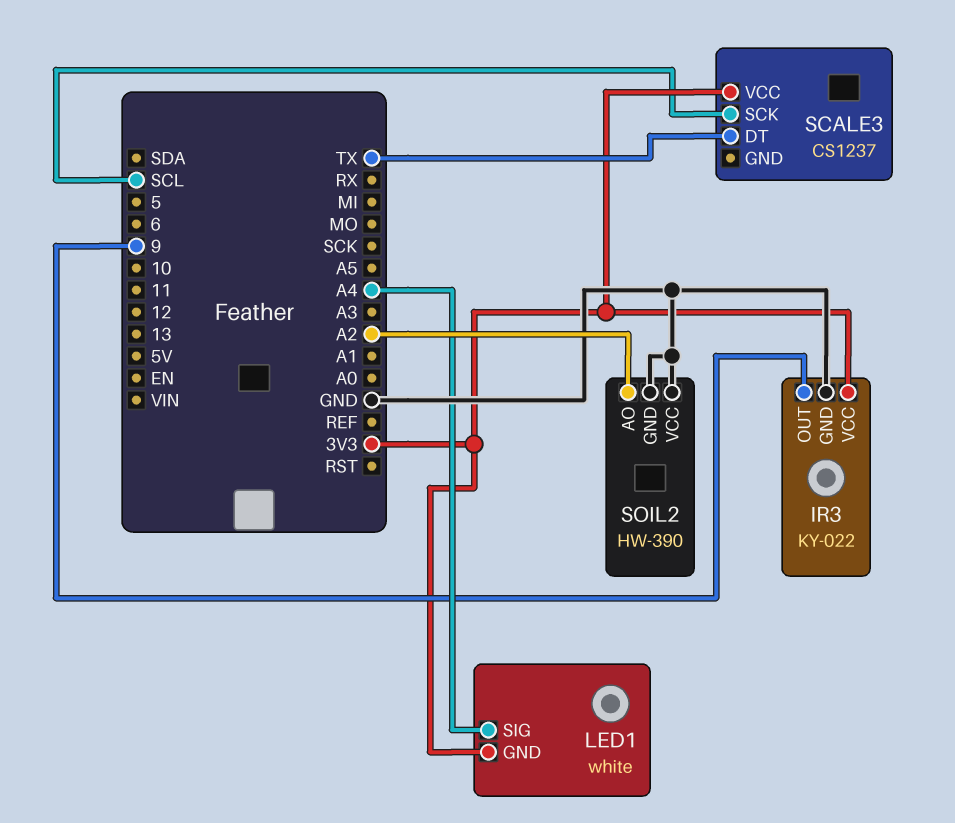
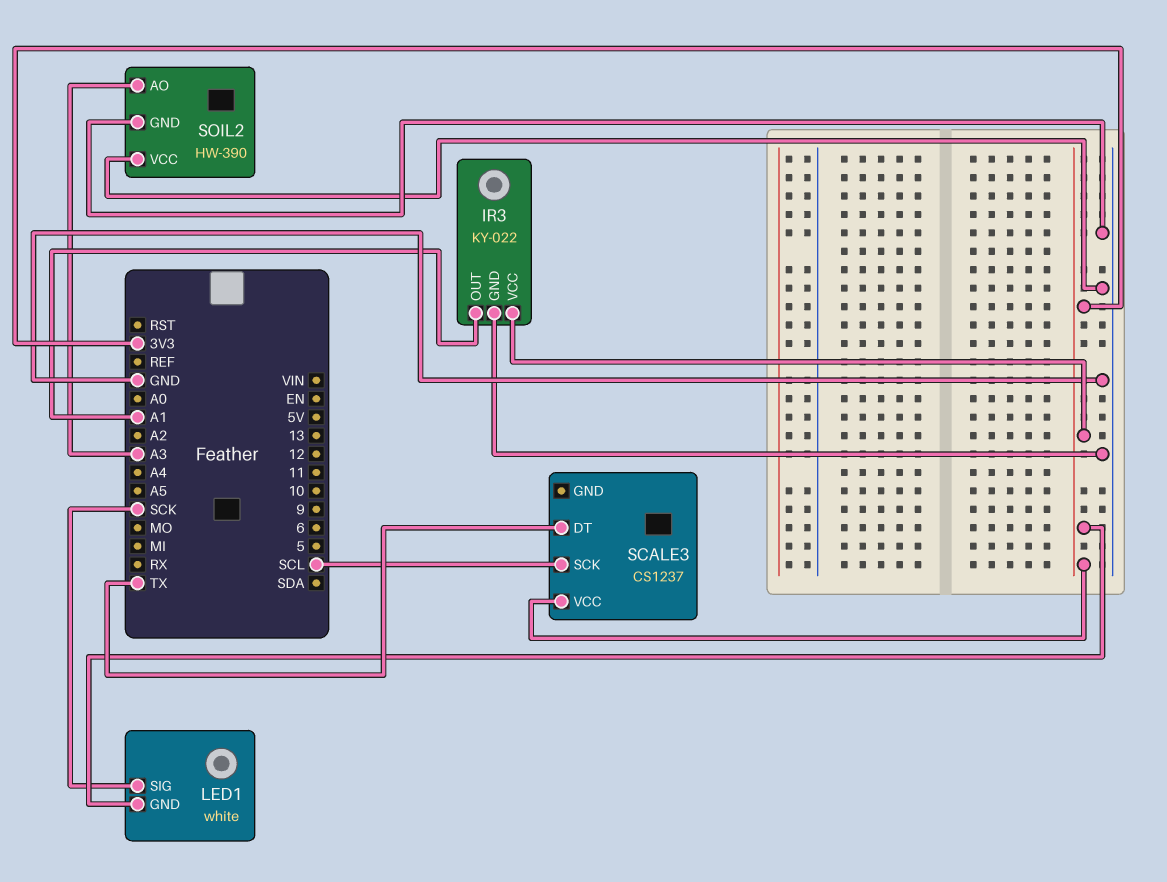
IR3 pin OUT: 9 -> A1
LED1 pin SIG: A4 -> SCK
SOIL2 pin AO: A2 -> A3

